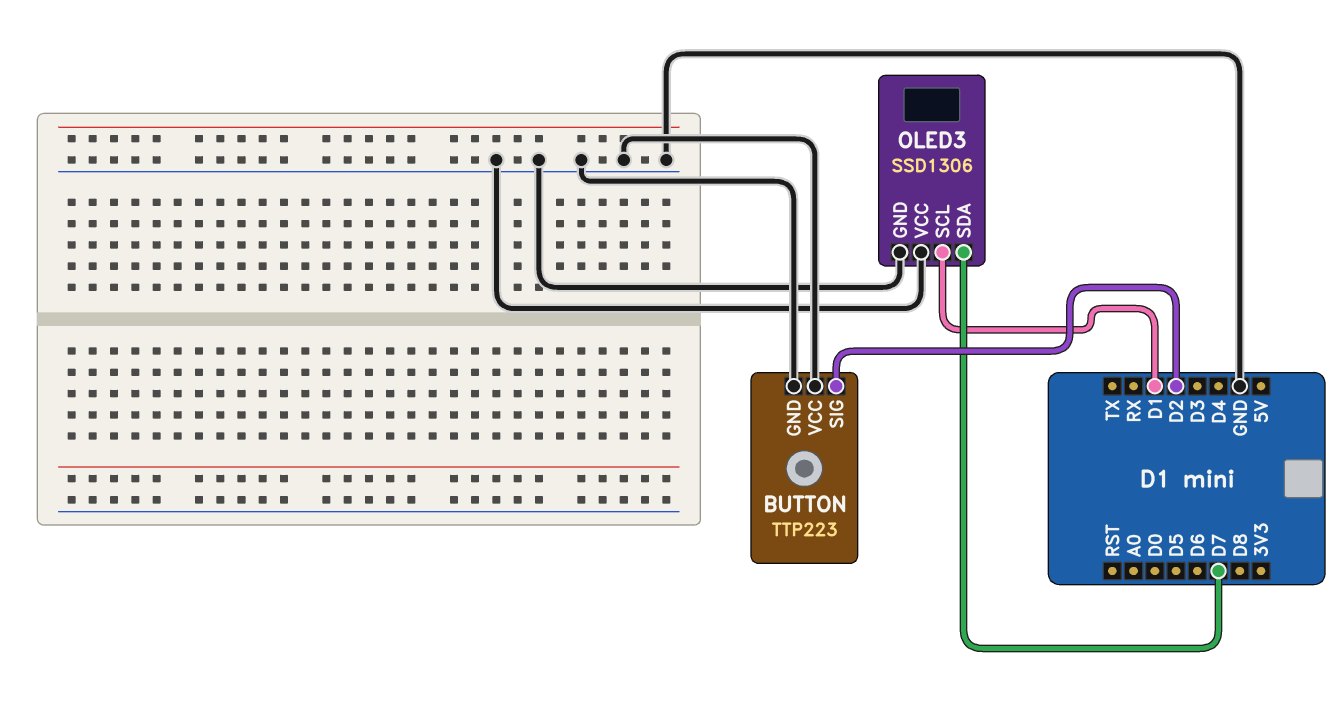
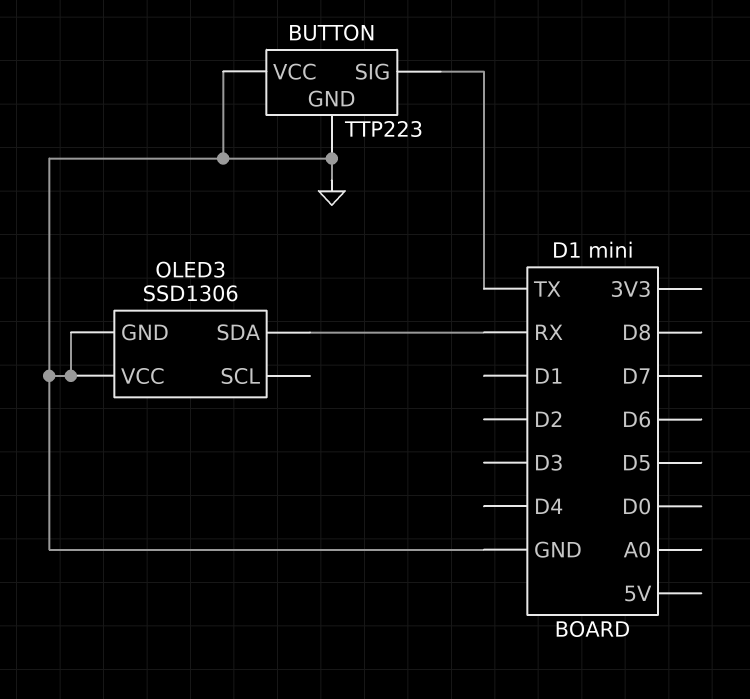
BUTTON pin SIG: D2 -> TX
OLED3 pin SCL: D1 -> none
OLED3 pin SDA: D7 -> RX

